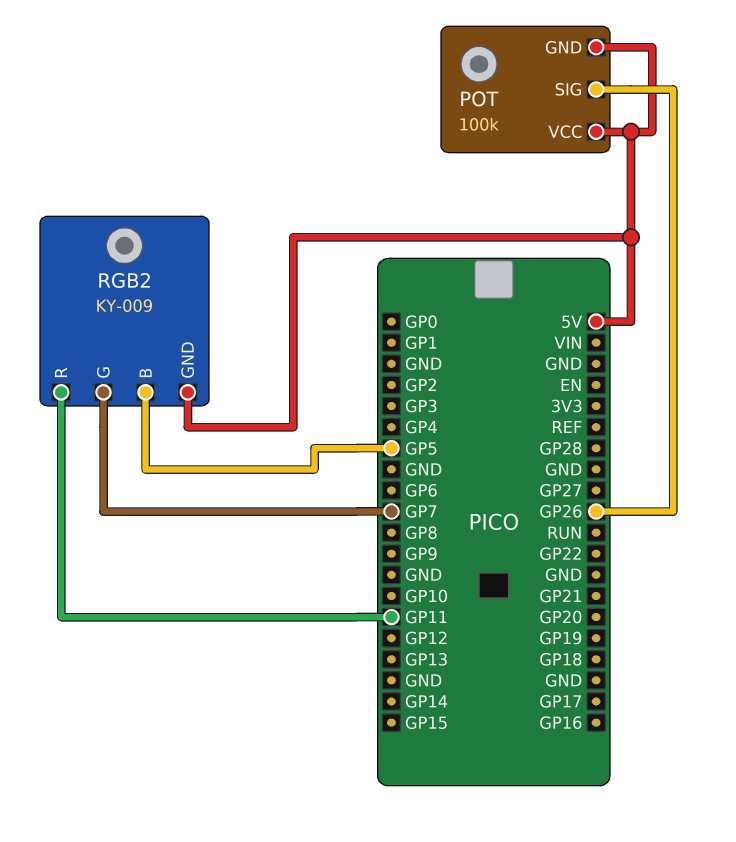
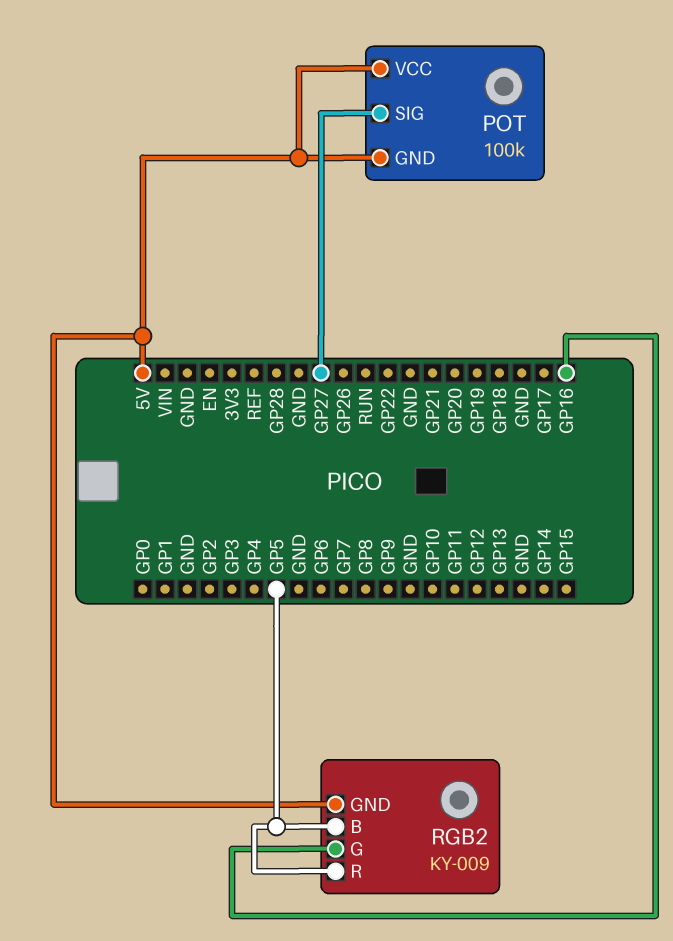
POT pin SIG: GP26 -> GP27
RGB2 pin G: GP7 -> GP16
RGB2 pin R: GP11 -> GP5

